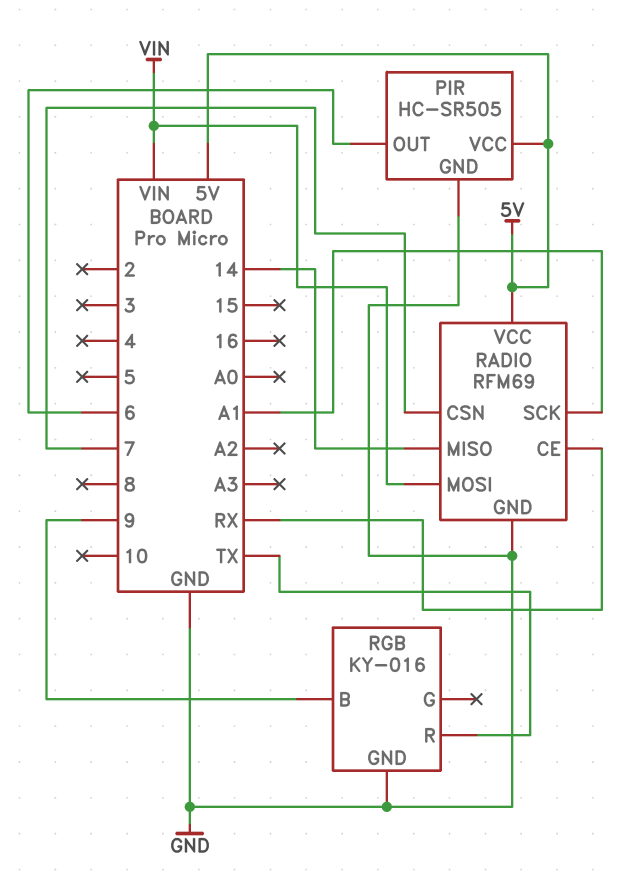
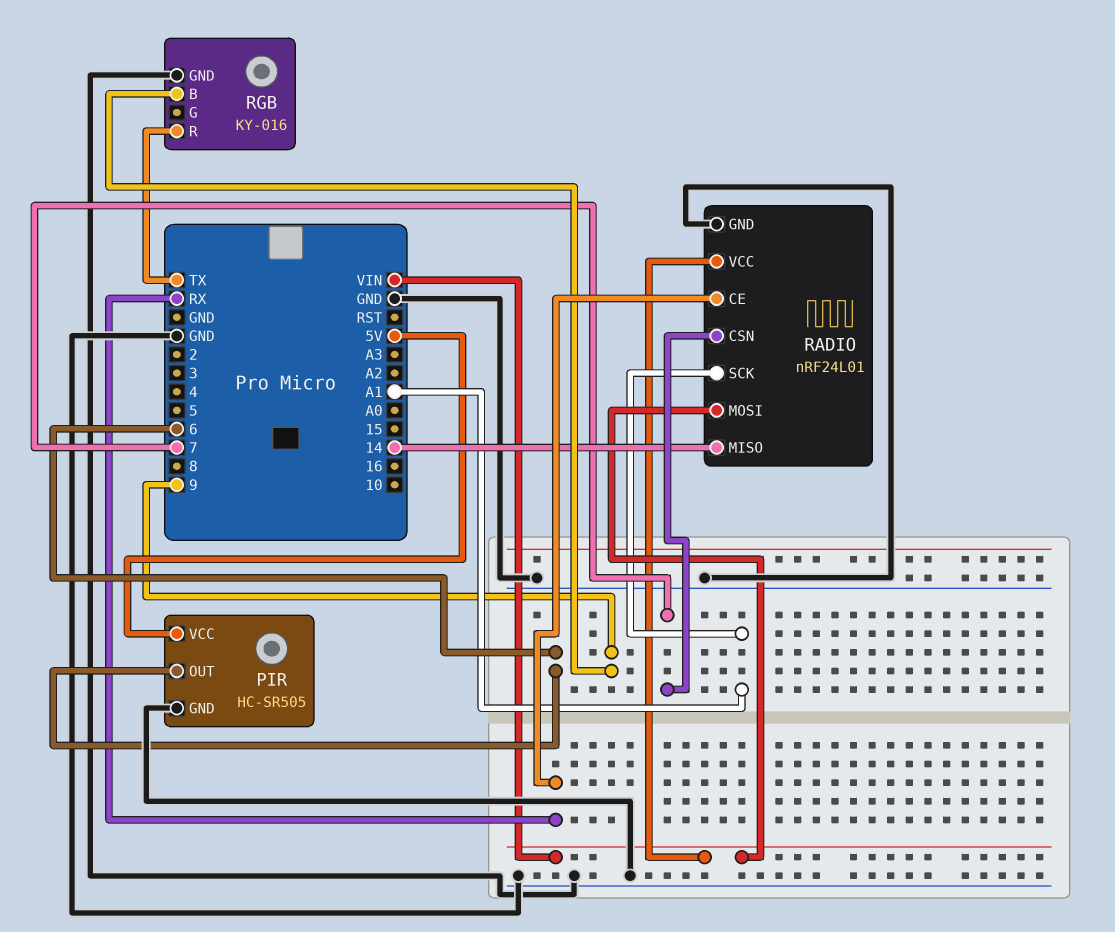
RADIO: RFM69 -> nRF24L01
RADIO pin VCC: 5V -> VIN

